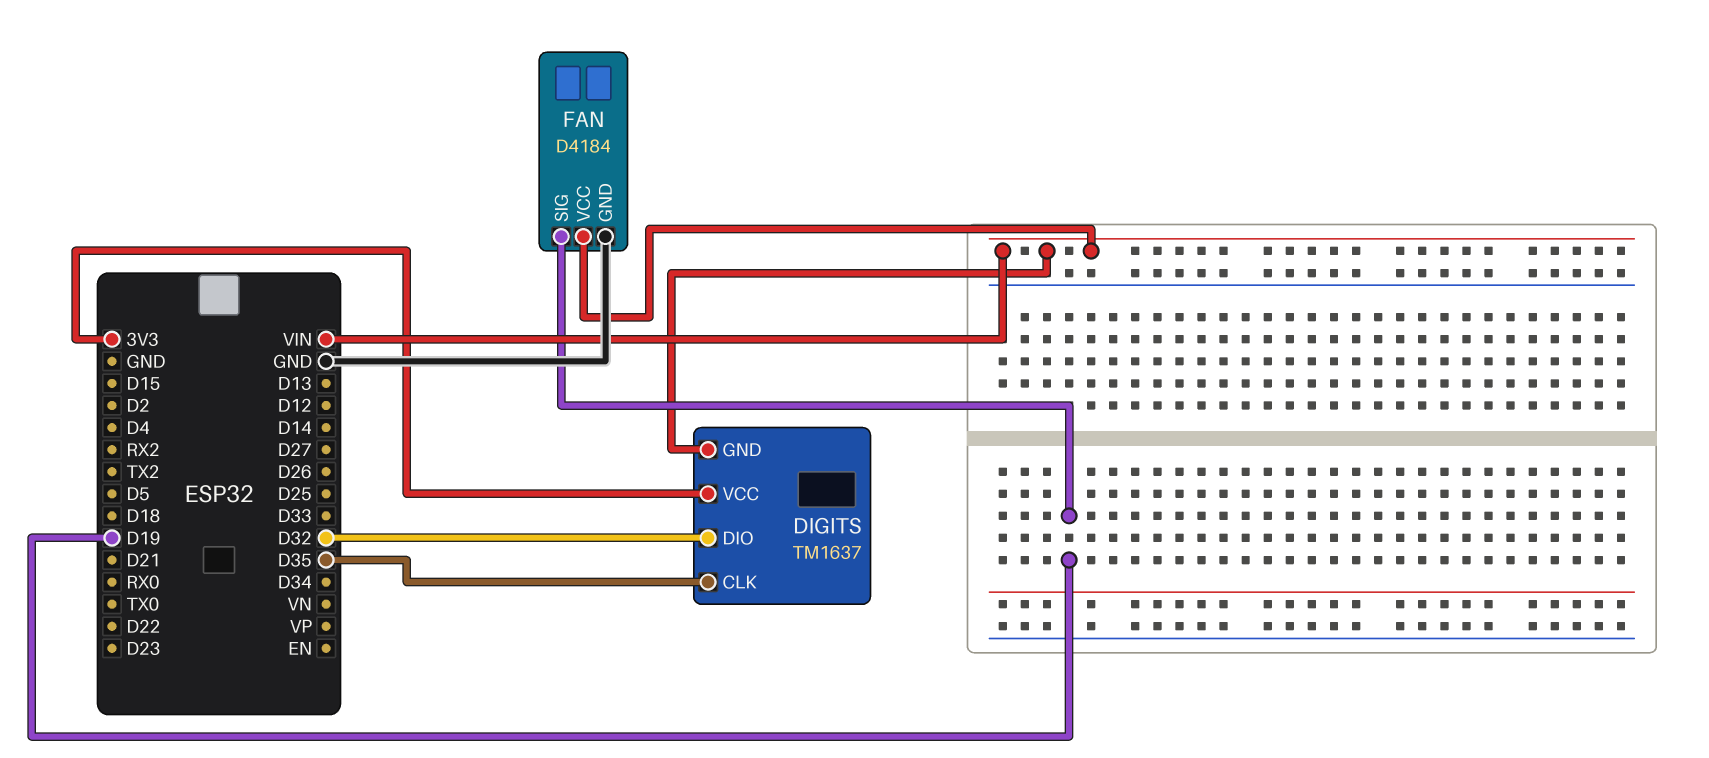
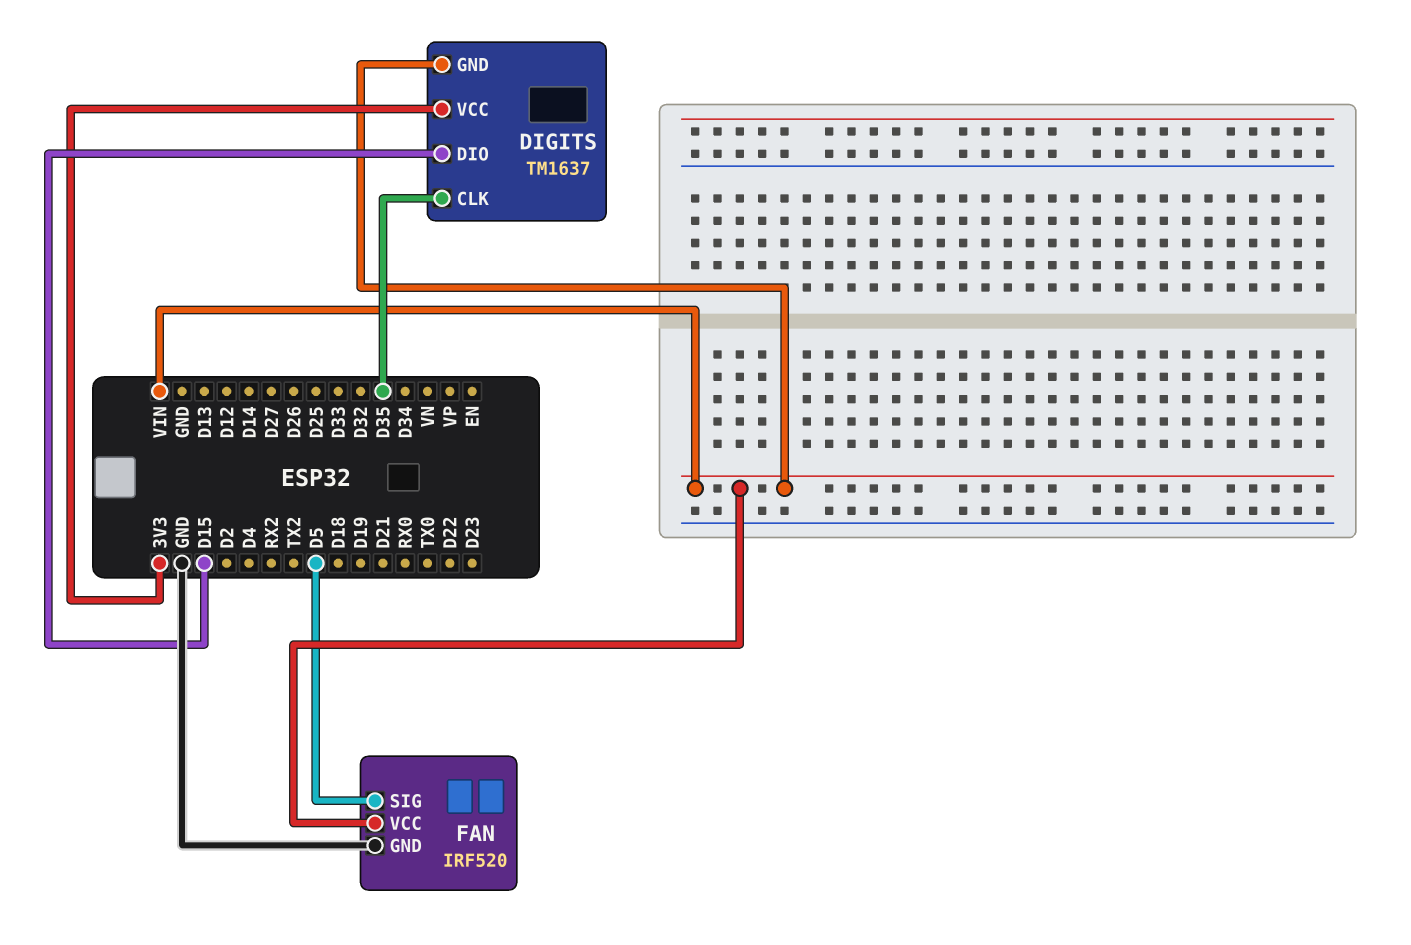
DIGITS pin DIO: D32 -> D15
FAN: D4184 -> IRF520
FAN pin SIG: D19 -> D5

